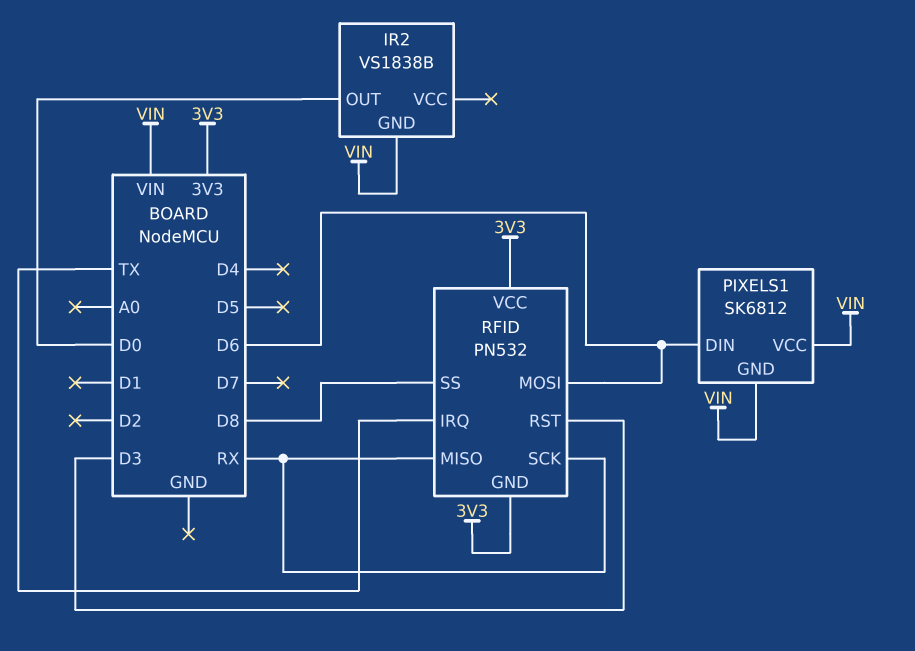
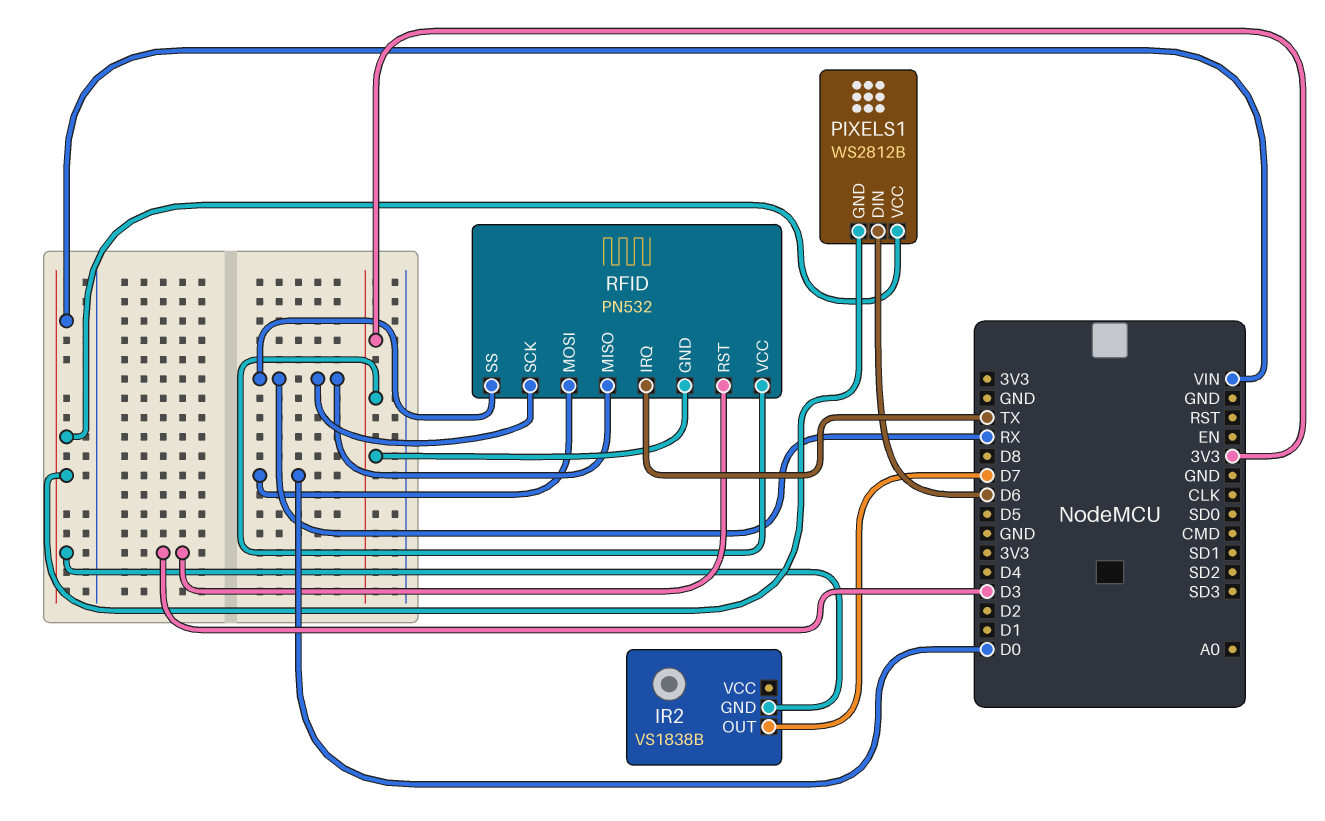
IR2 pin OUT: D0 -> D7
PIXELS1: SK6812 -> WS2812B
RFID pin MOSI: D6 -> D0
RFID pin SS: D8 -> RX

